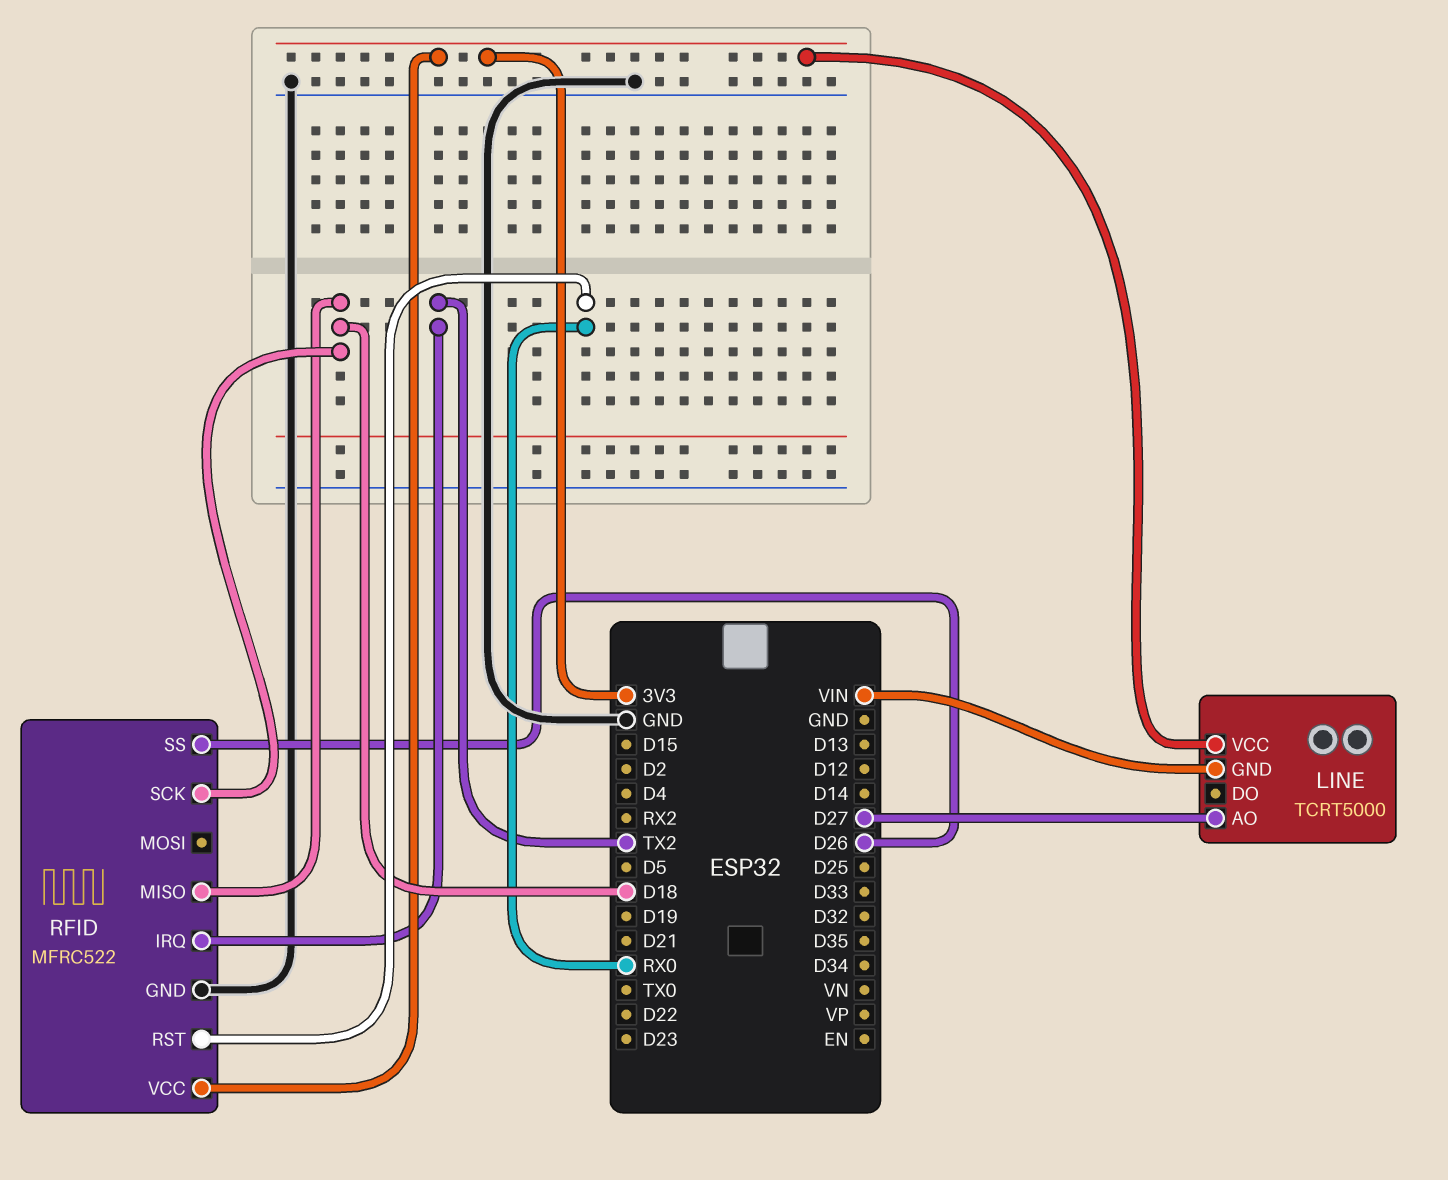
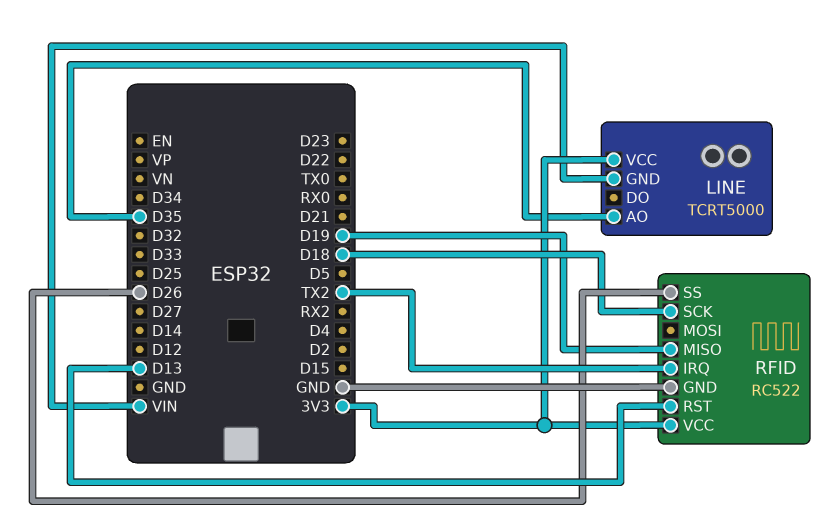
LINE pin AO: D27 -> D35
RFID: MFRC522 -> RC522
RFID pin MISO: D18 -> D19
RFID pin RST: RX0 -> D13

